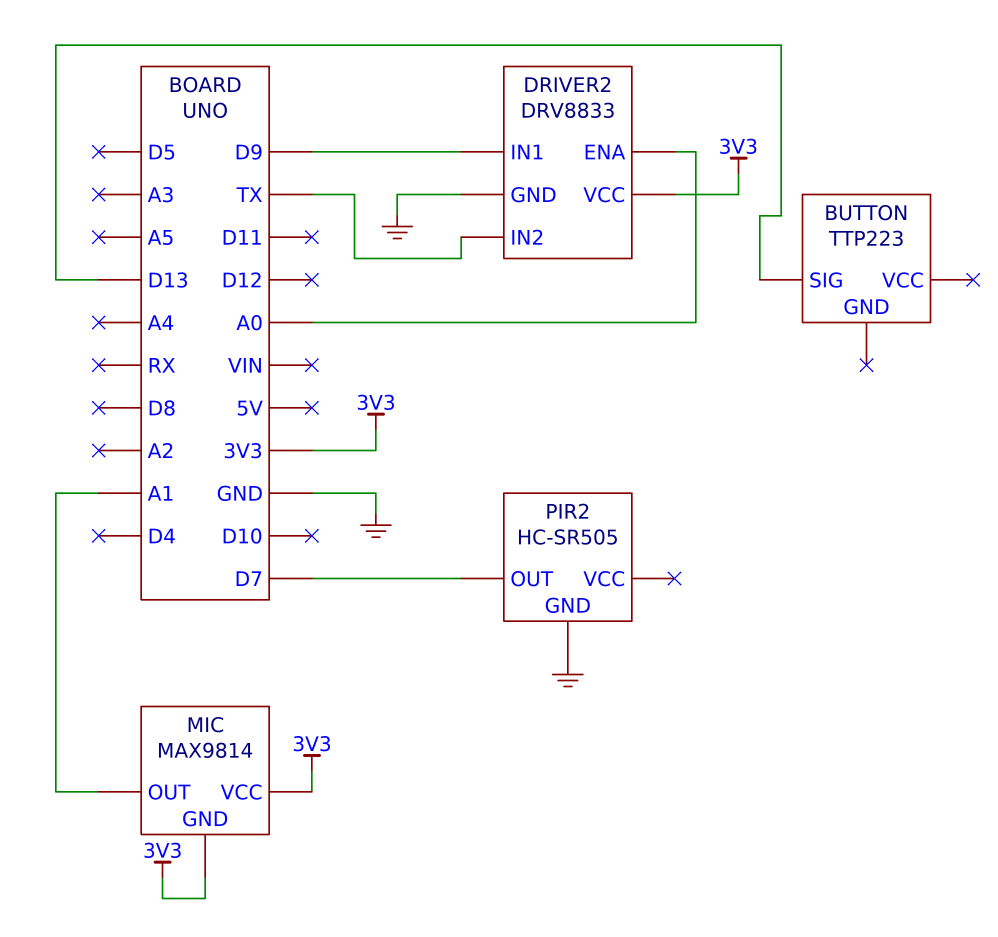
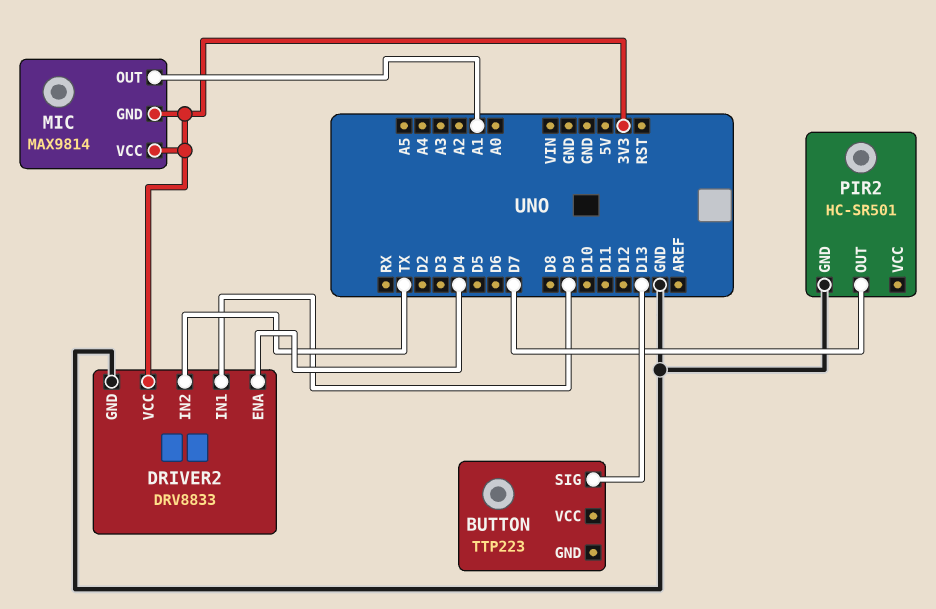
DRIVER2 pin ENA: A0 -> D4
PIR2: HC-SR505 -> HC-SR501

